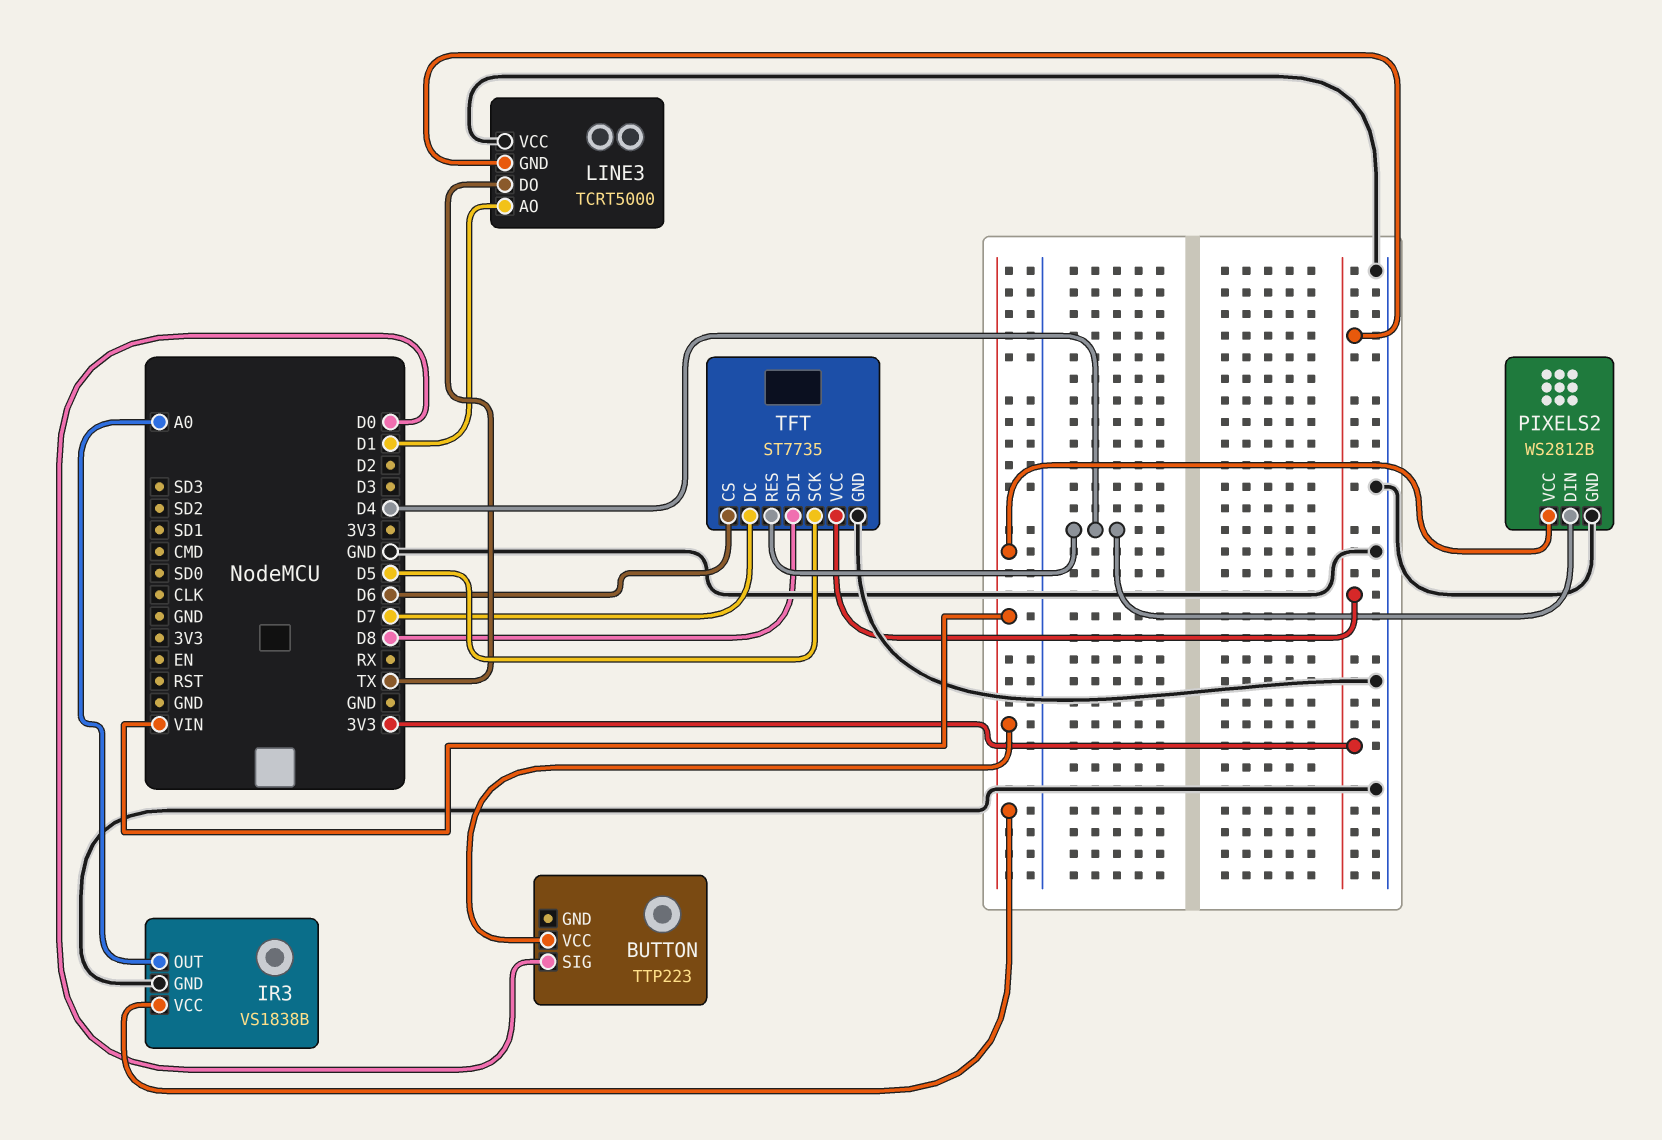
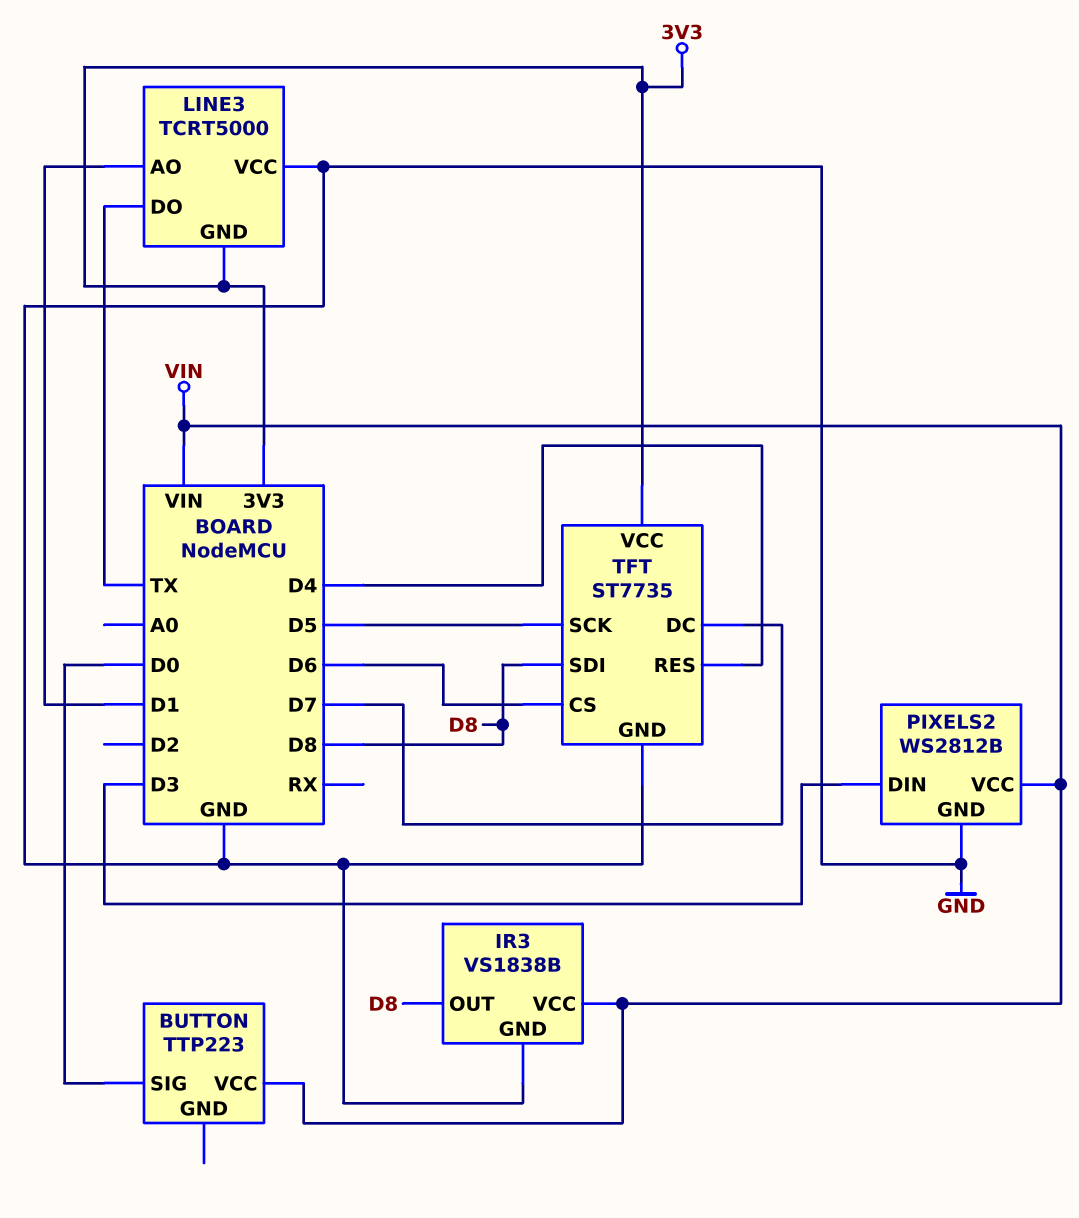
IR3 pin OUT: A0 -> D8
PIXELS2 pin DIN: D4 -> D3

